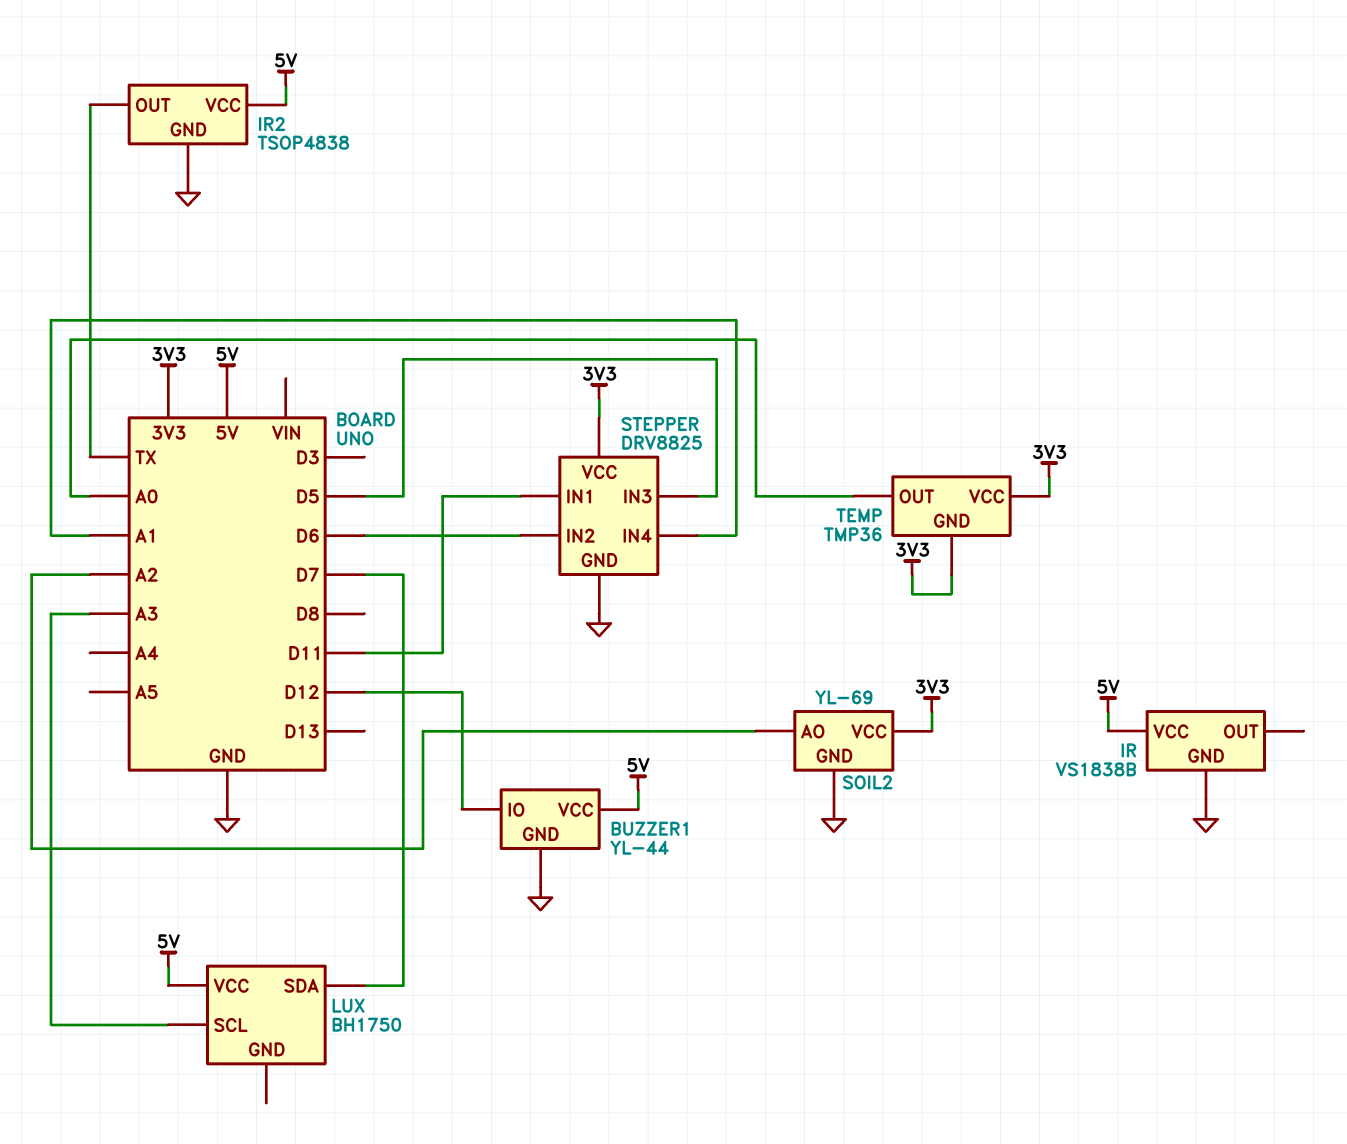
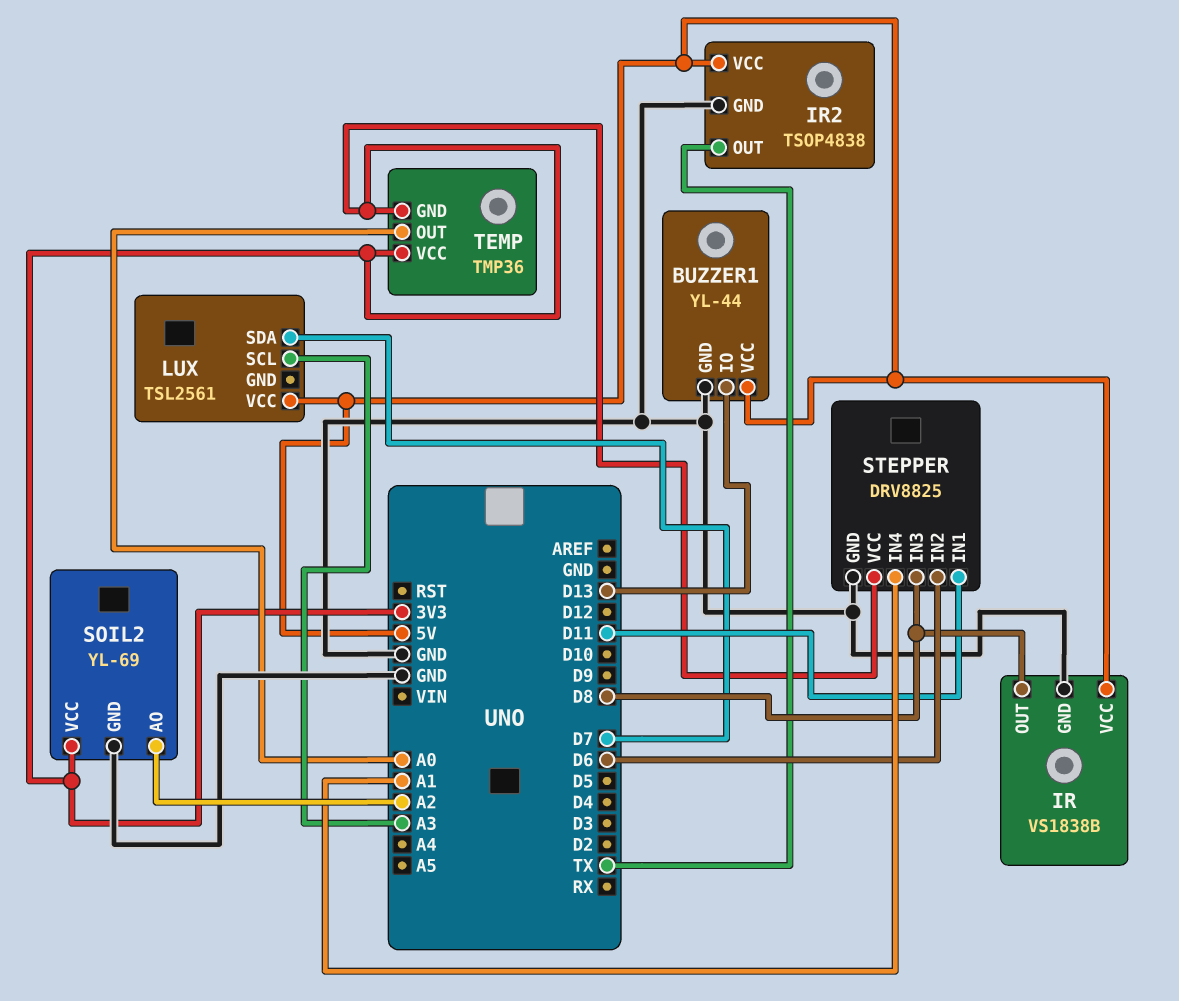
BUZZER1 pin IO: D12 -> D13
IR pin OUT: none -> D8
LUX: BH1750 -> TSL2561
STEPPER pin IN3: D5 -> D8

